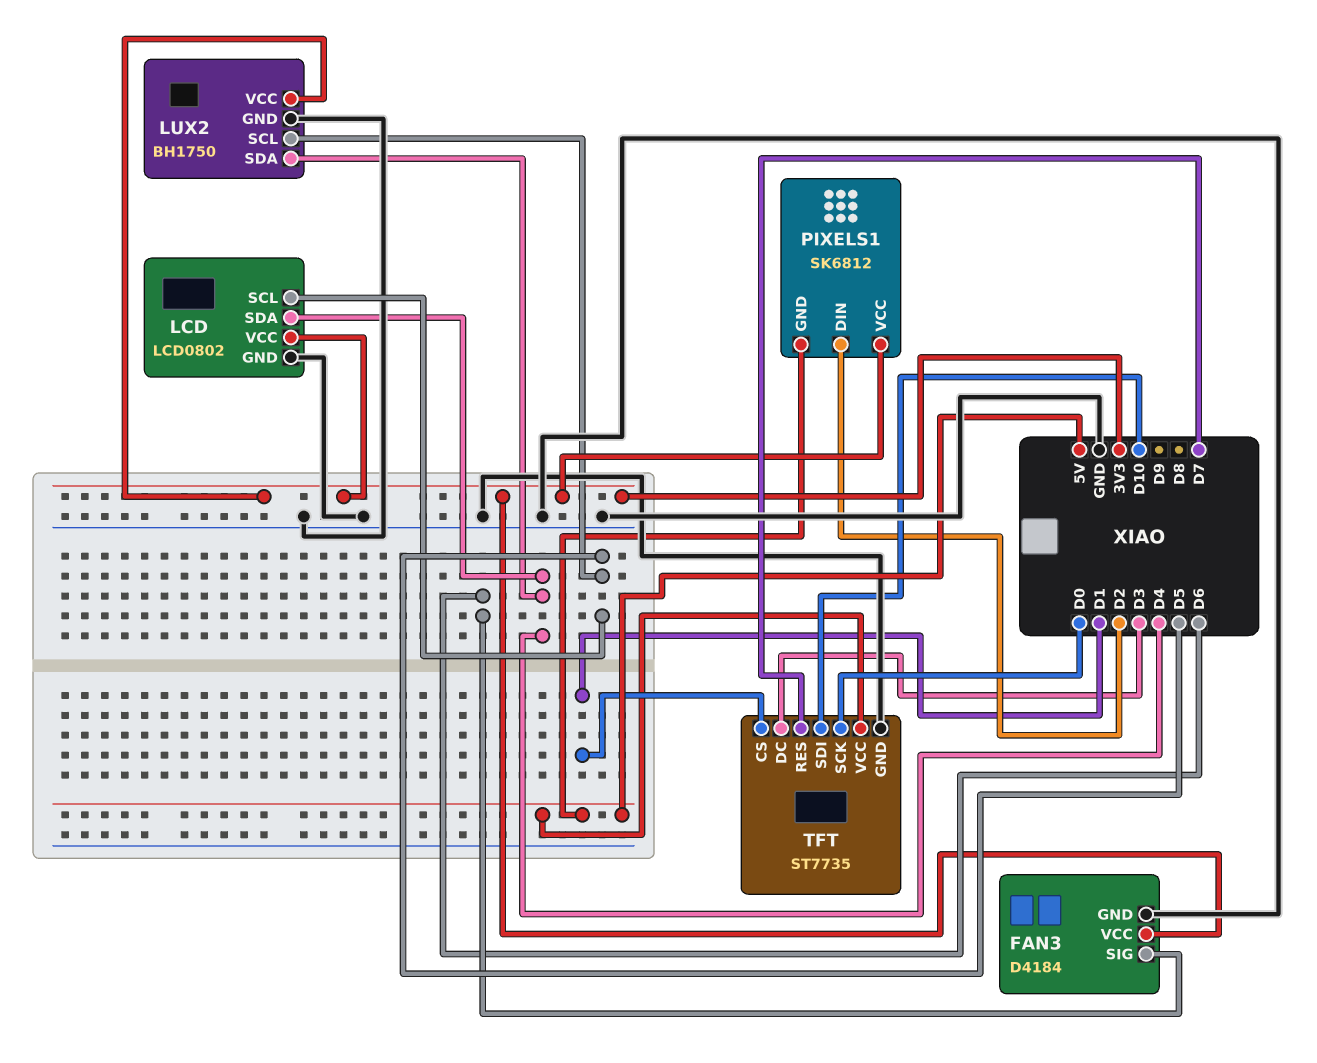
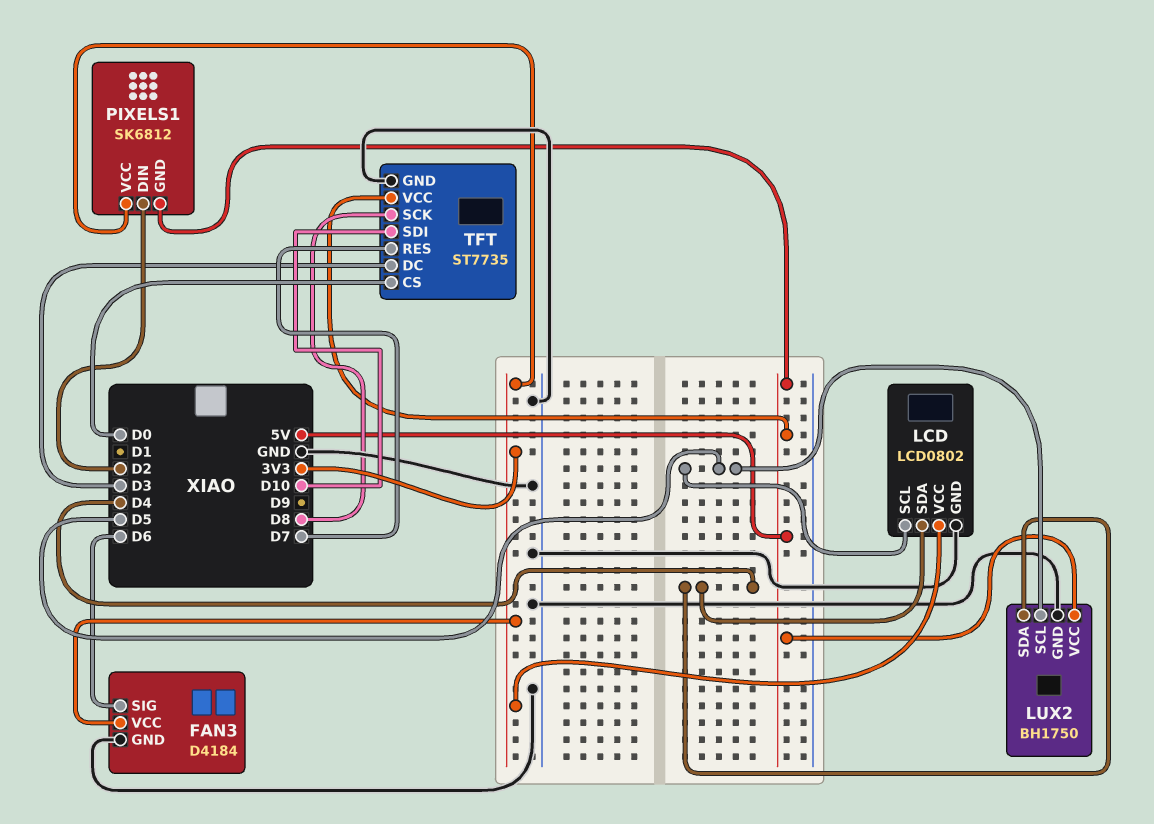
LUX2 pin VCC: 3V3 -> 5V
TFT pin CS: D1 -> D0
TFT pin SCK: D0 -> D8

